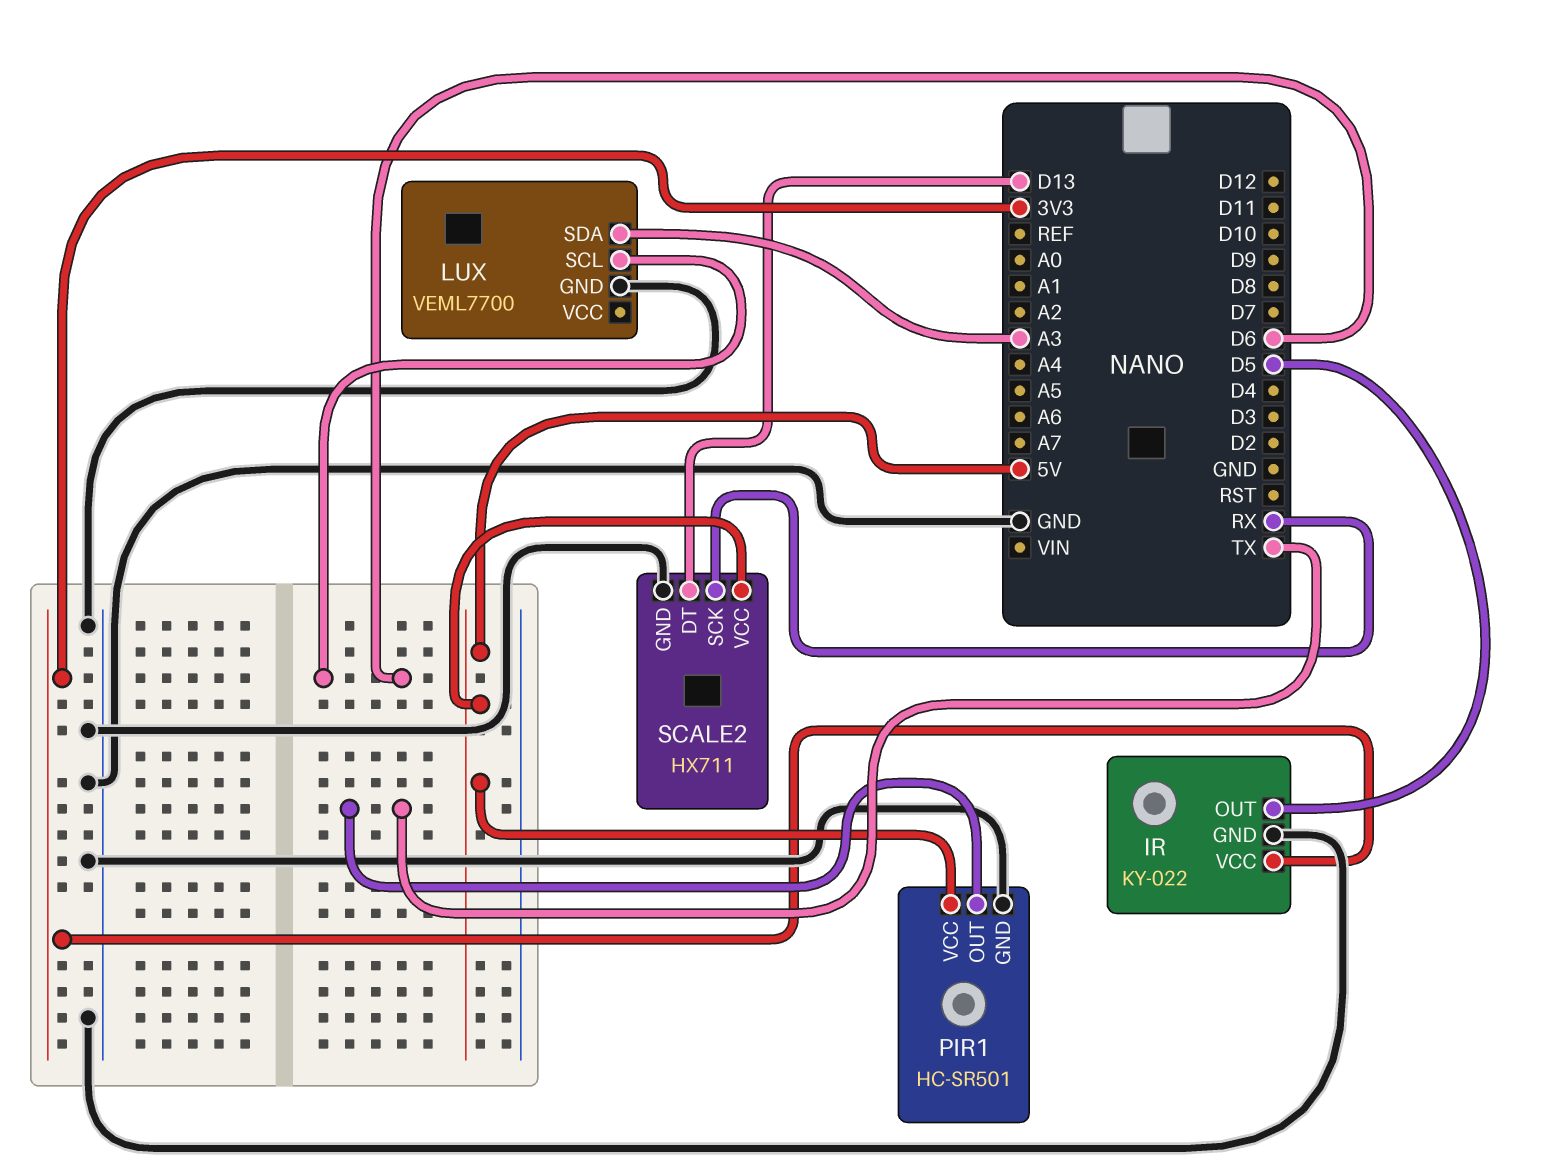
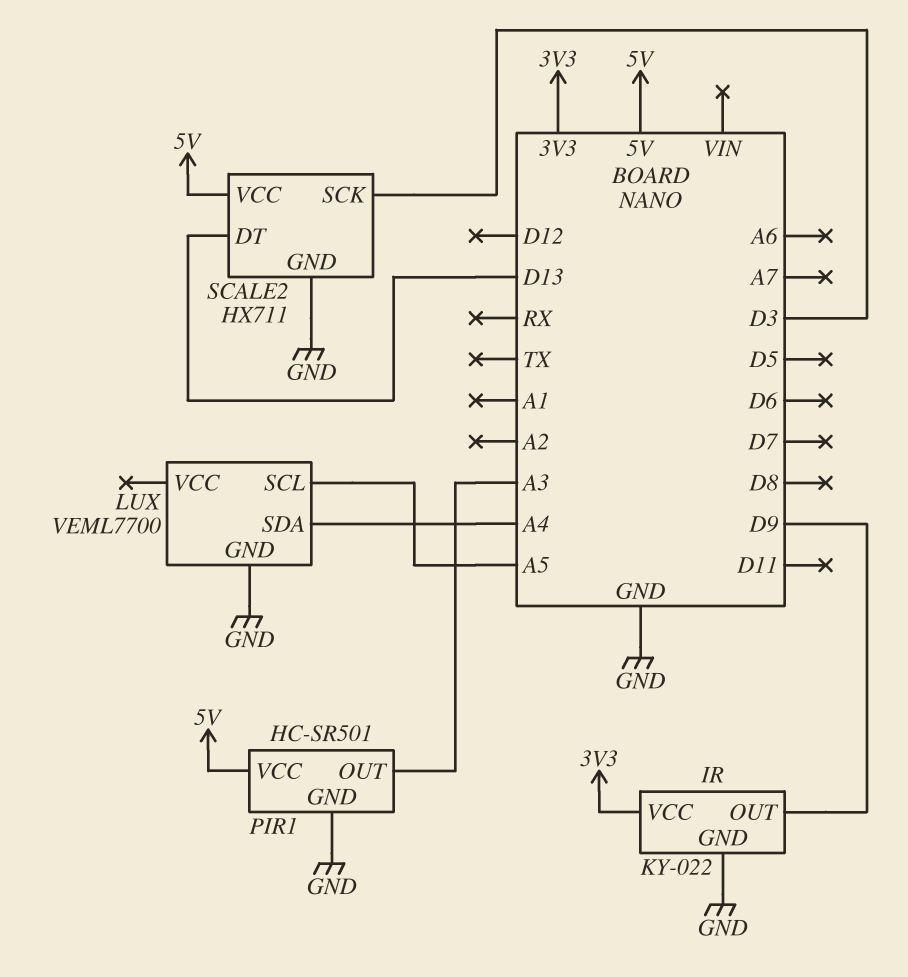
IR pin OUT: D5 -> D9
LUX pin SCL: D6 -> A5
LUX pin SDA: A3 -> A4
PIR1 pin OUT: TX -> A3
SCALE2 pin SCK: RX -> D3

